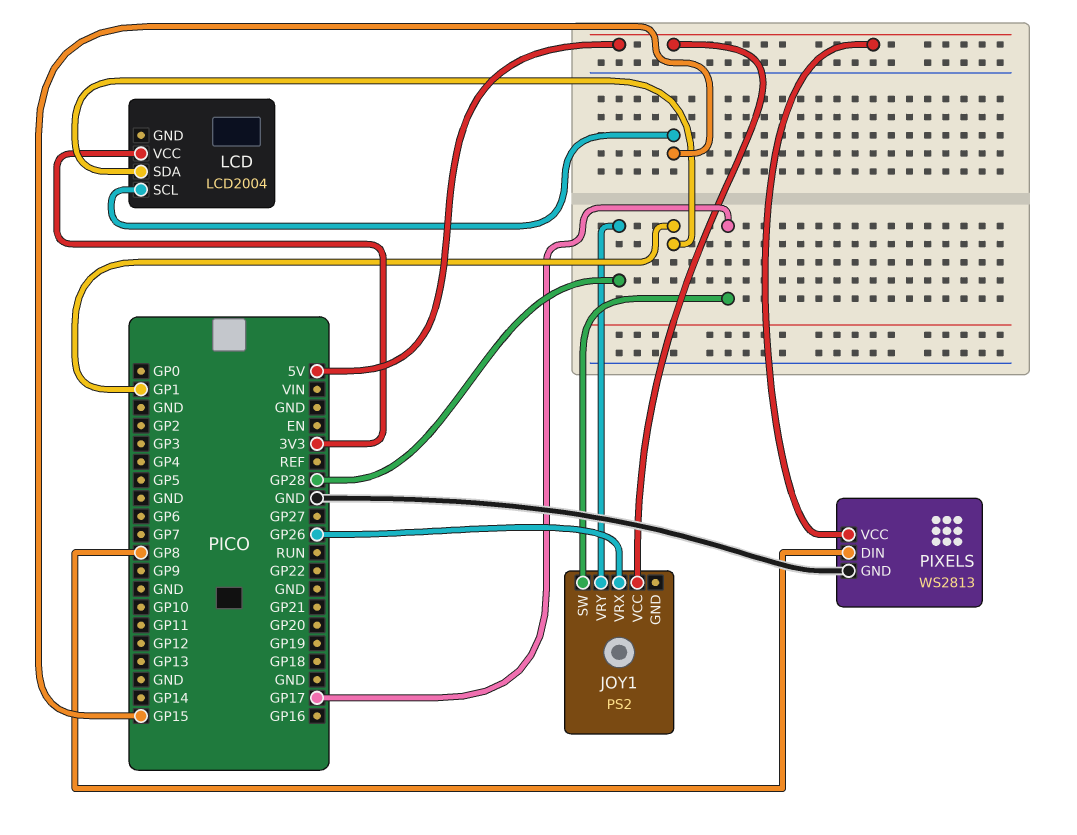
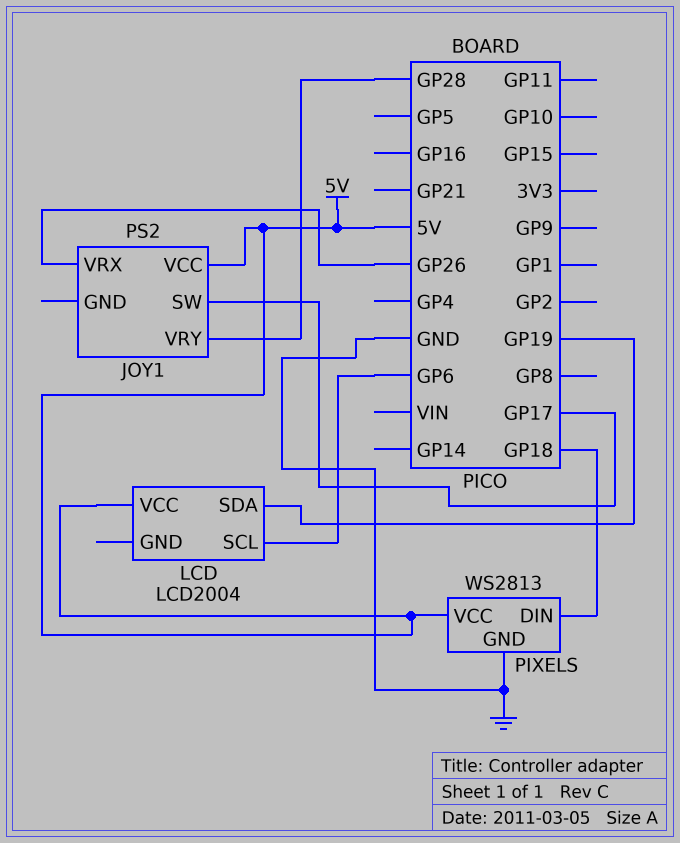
LCD pin SCL: GP15 -> GP6
LCD pin SDA: GP1 -> GP19
LCD pin VCC: 3V3 -> 5V
PIXELS pin DIN: GP8 -> GP18

